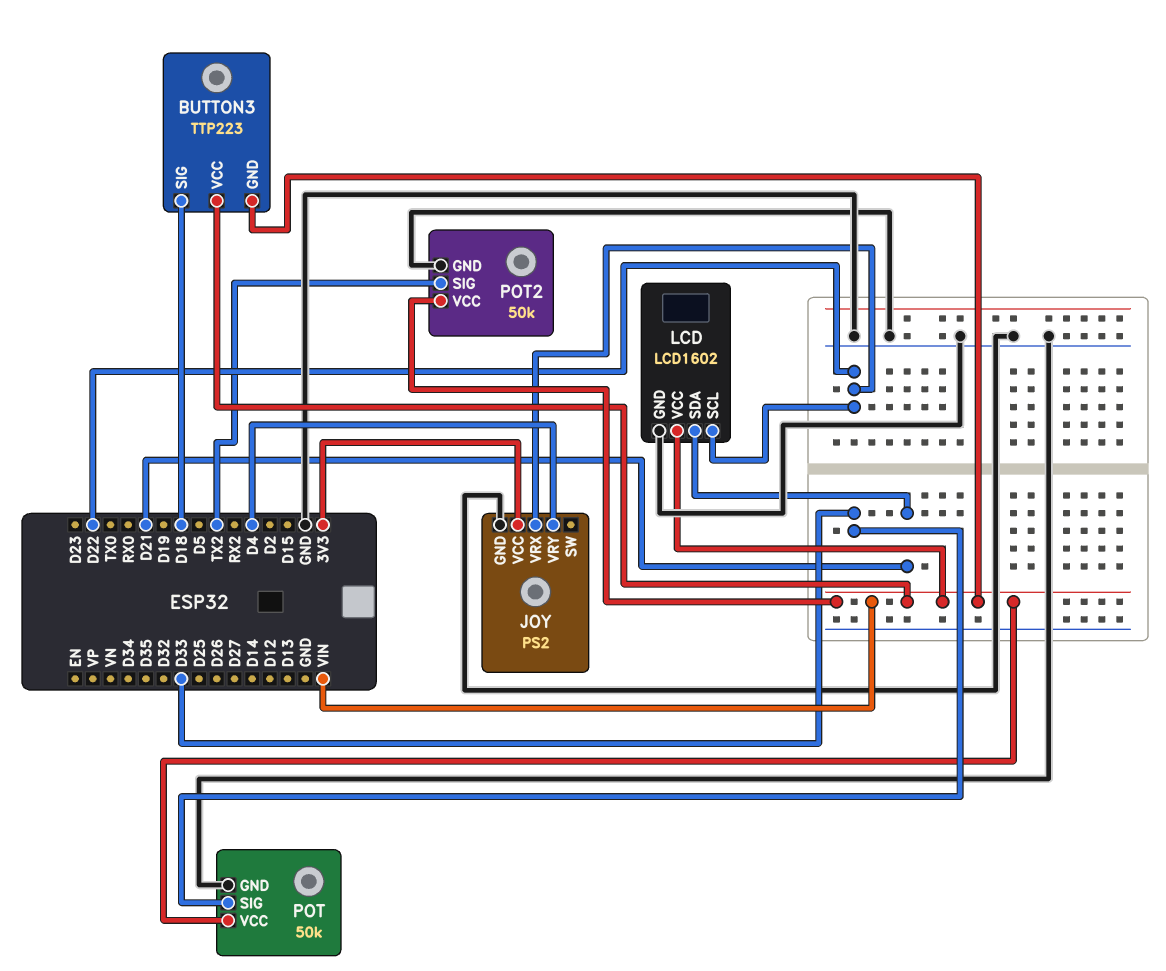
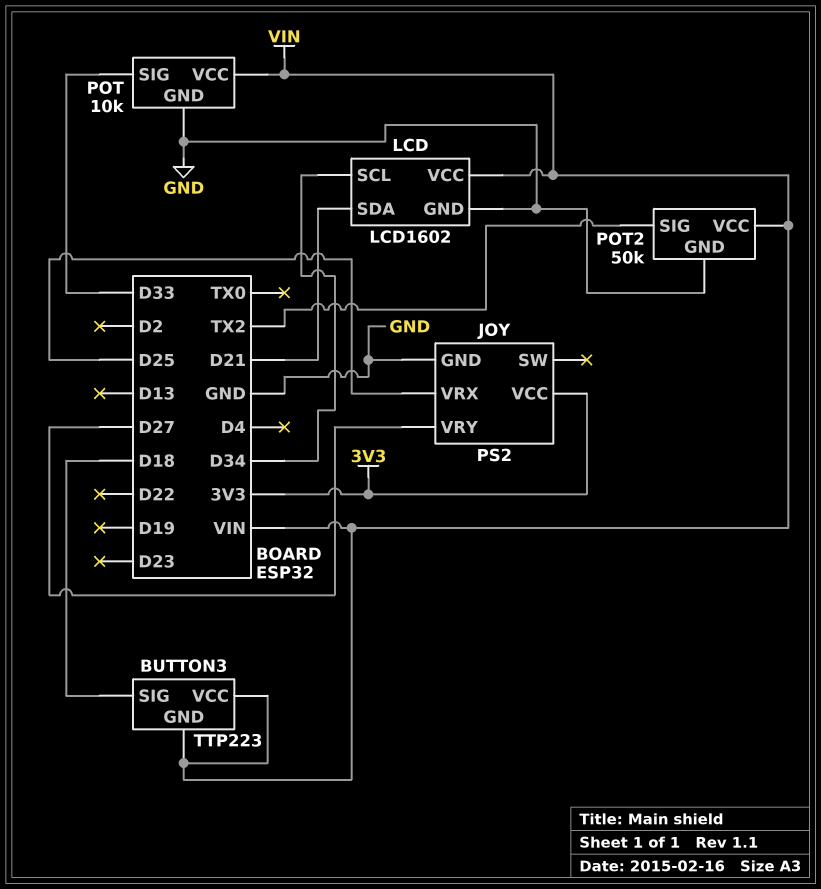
JOY pin VRX: D22 -> D25
JOY pin VRY: D4 -> D27
LCD pin SCL: D22 -> D34
POT: 50k -> 10k

